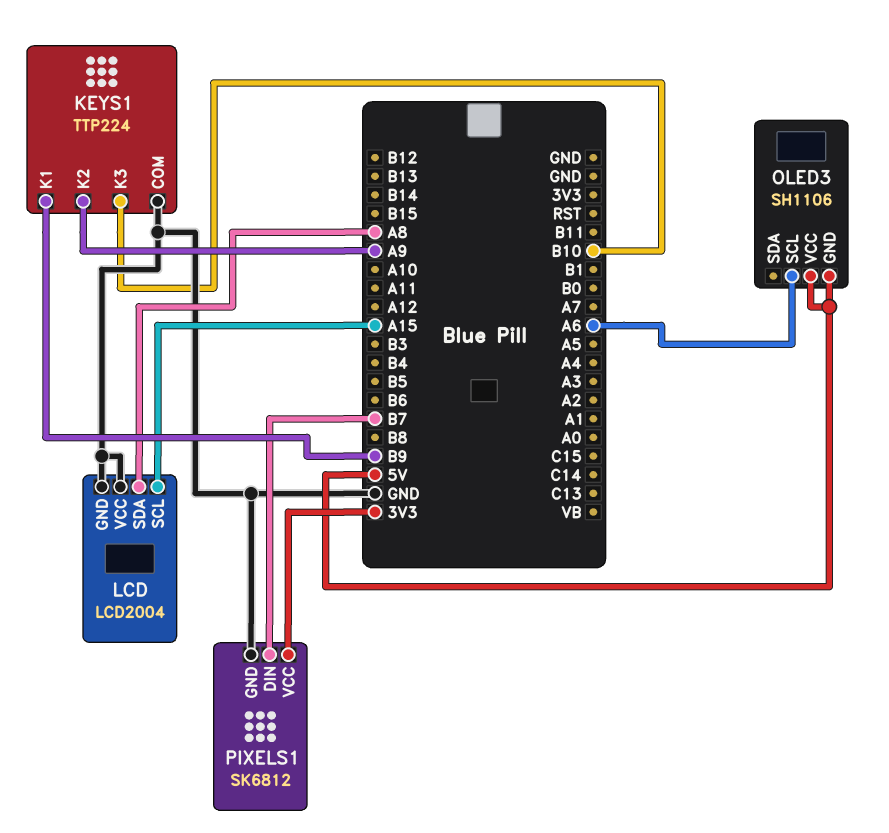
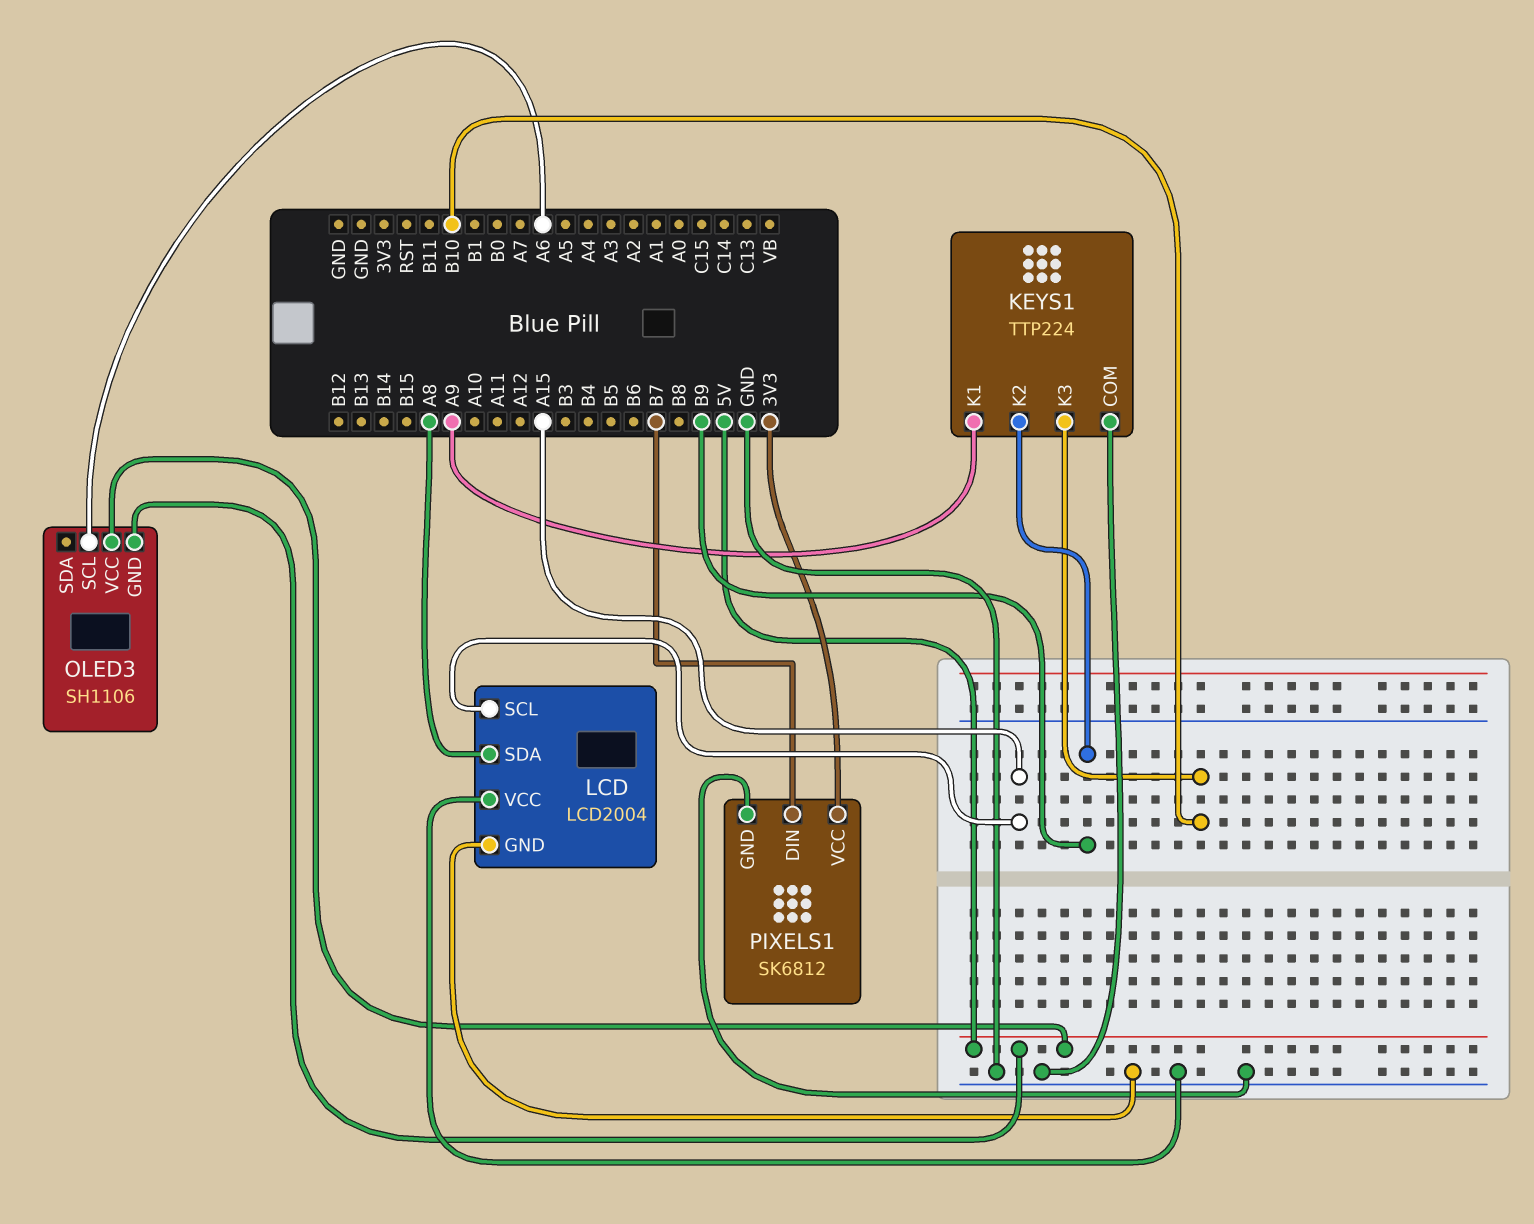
KEYS1 pin K1: B9 -> A9
KEYS1 pin K2: A9 -> B9

